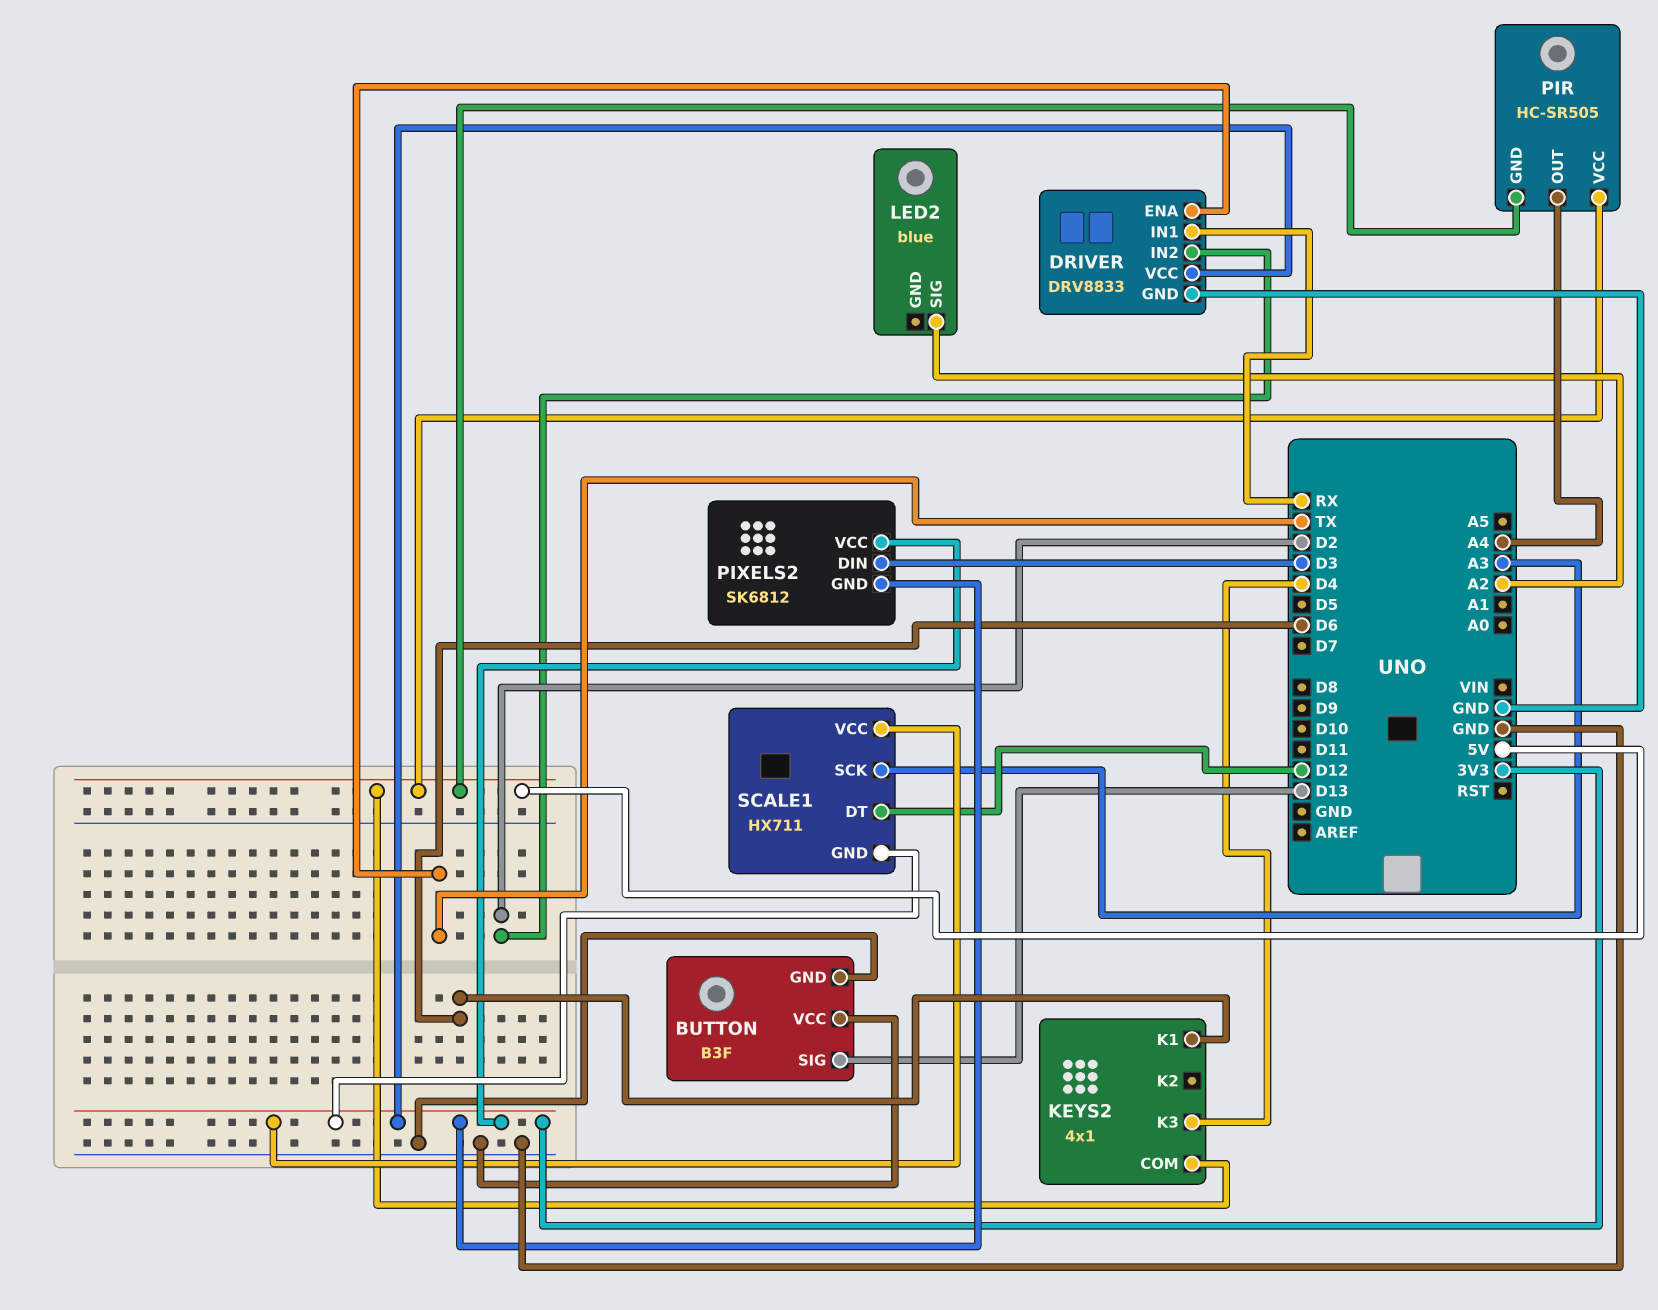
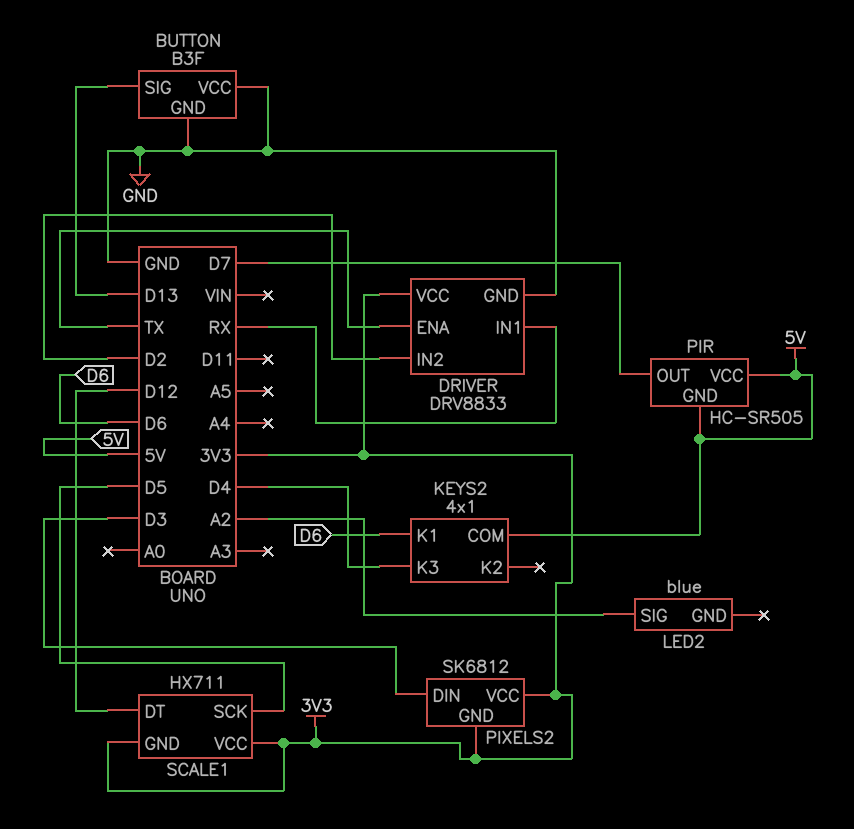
PIR pin OUT: A4 -> D7
SCALE1 pin SCK: A3 -> D5

